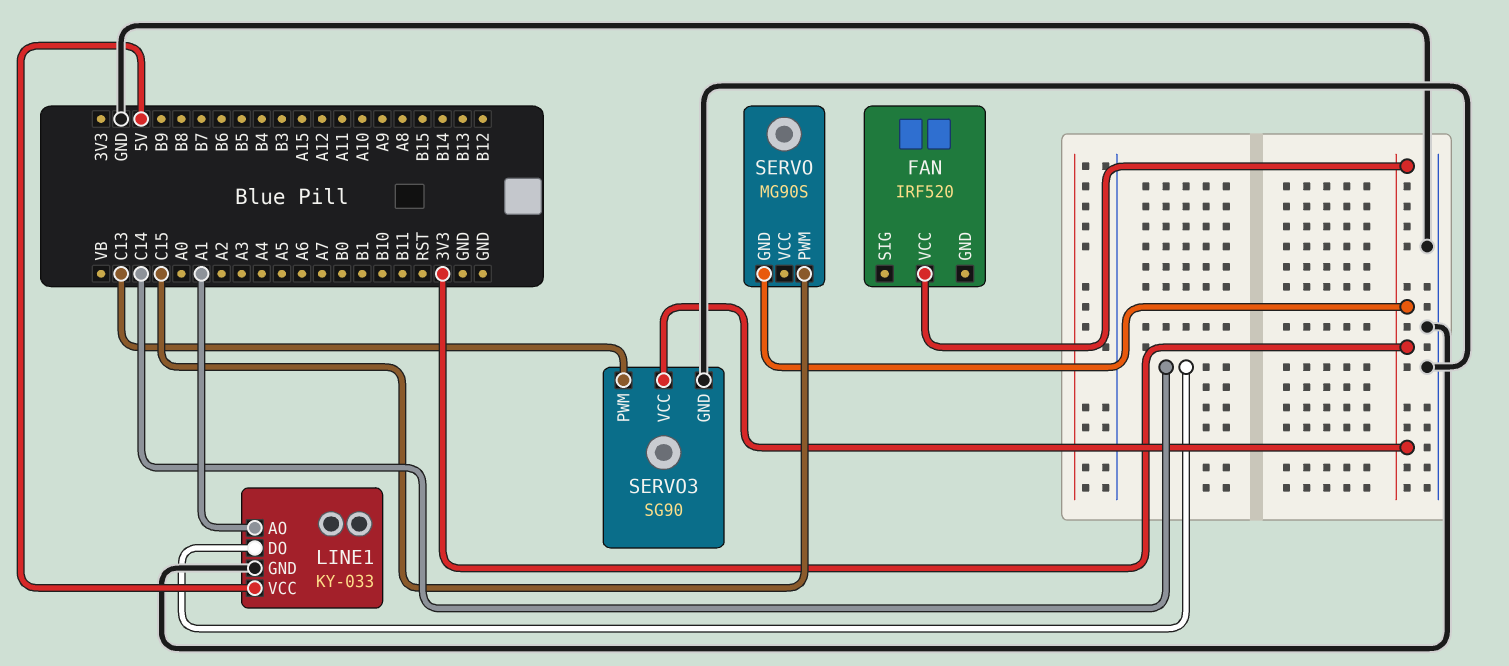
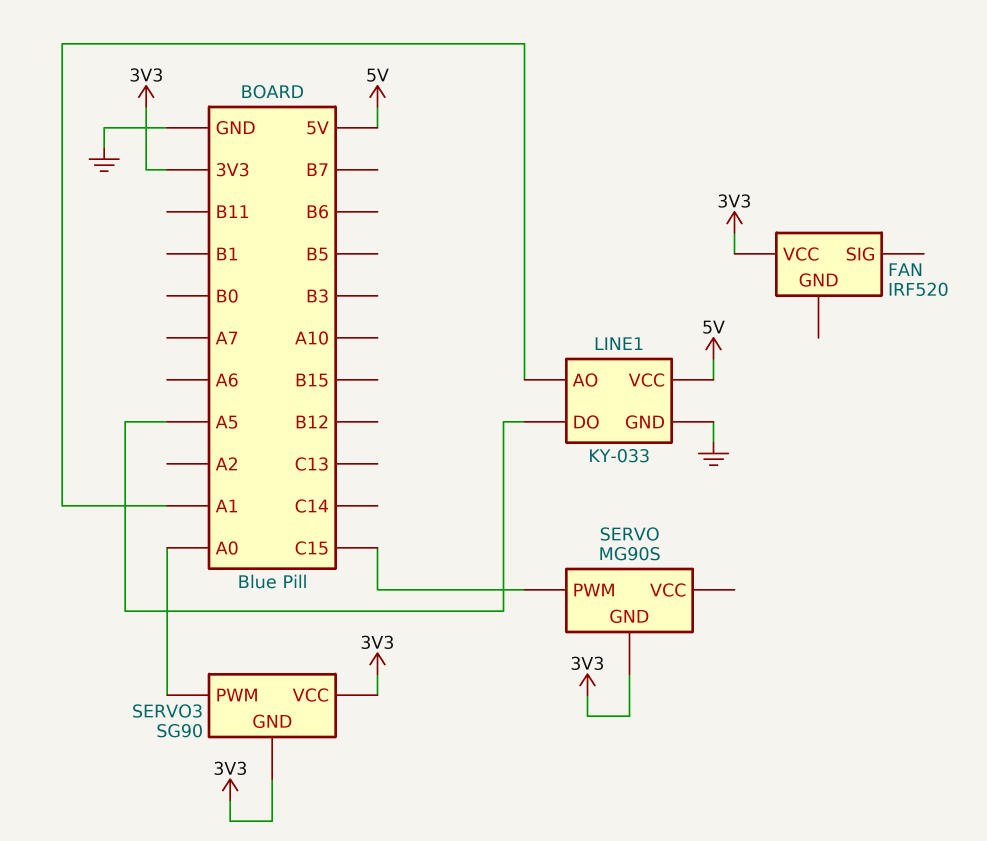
LINE1 pin DO: C14 -> A5
SERVO3 pin GND: GND -> 3V3
SERVO3 pin PWM: C13 -> A0

